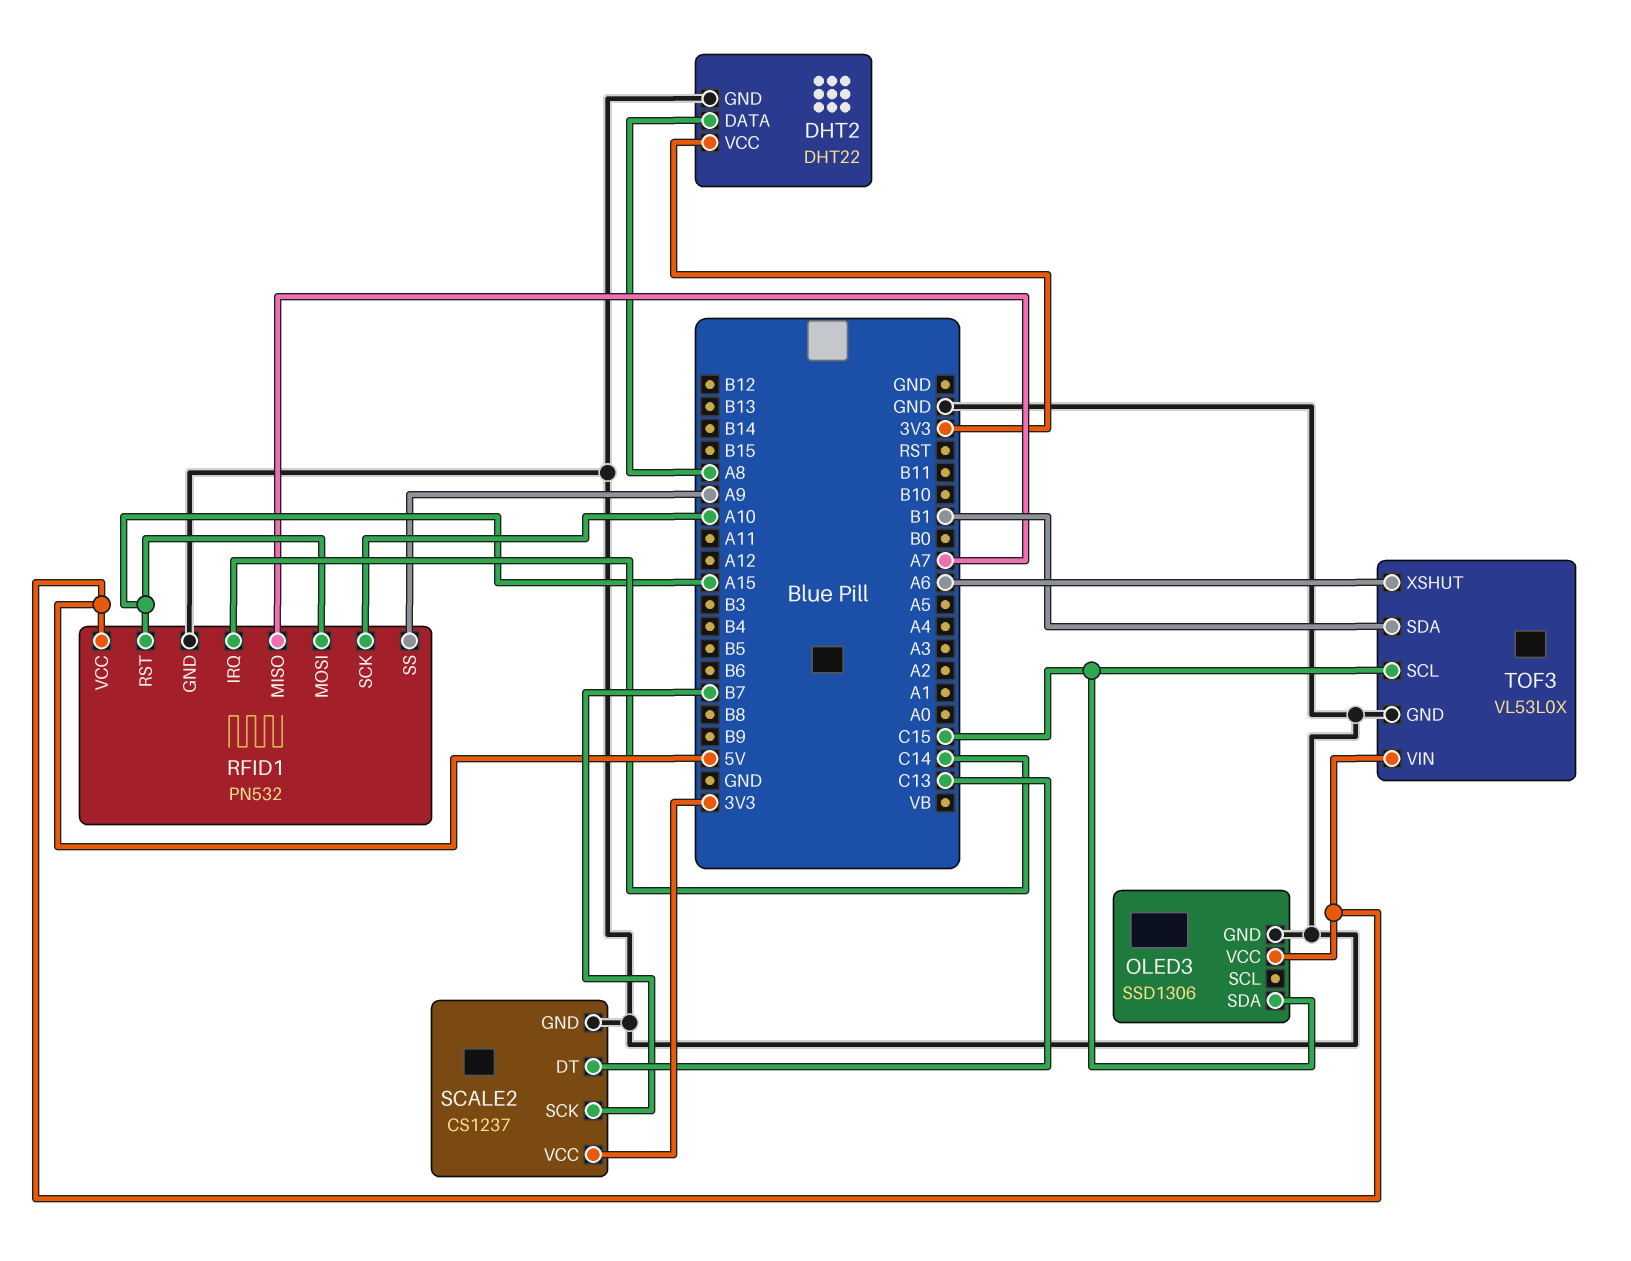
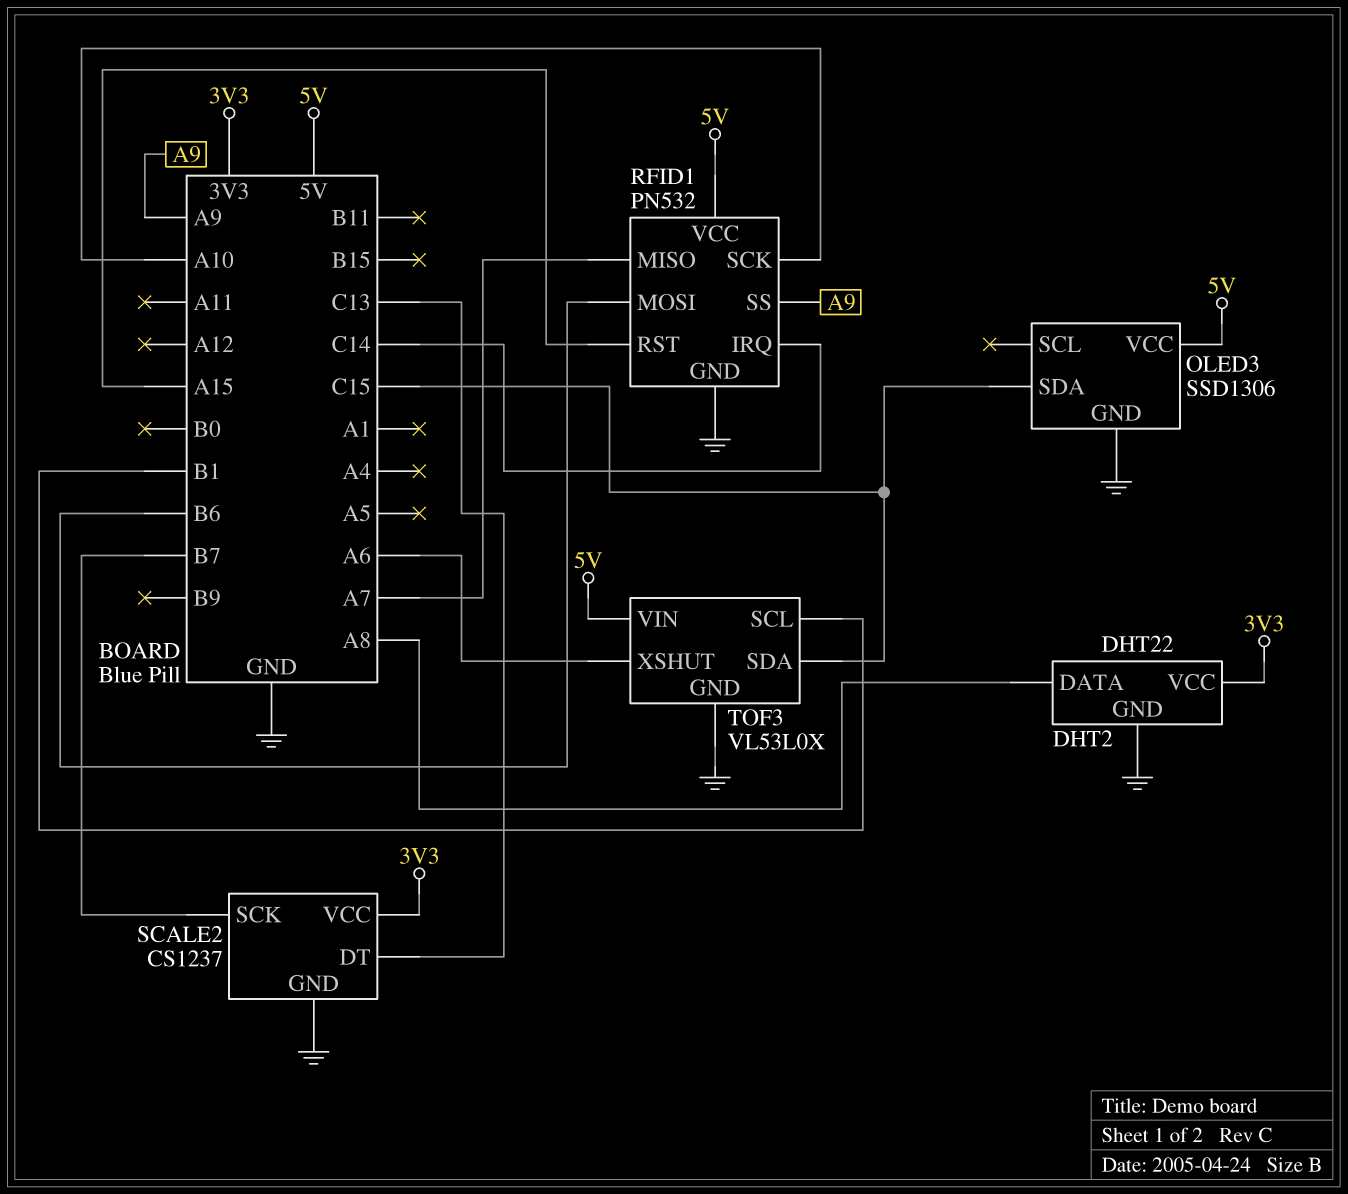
RFID1 pin MOSI: A15 -> B6
TOF3 pin SCL: C15 -> B1
TOF3 pin SDA: B1 -> C15

